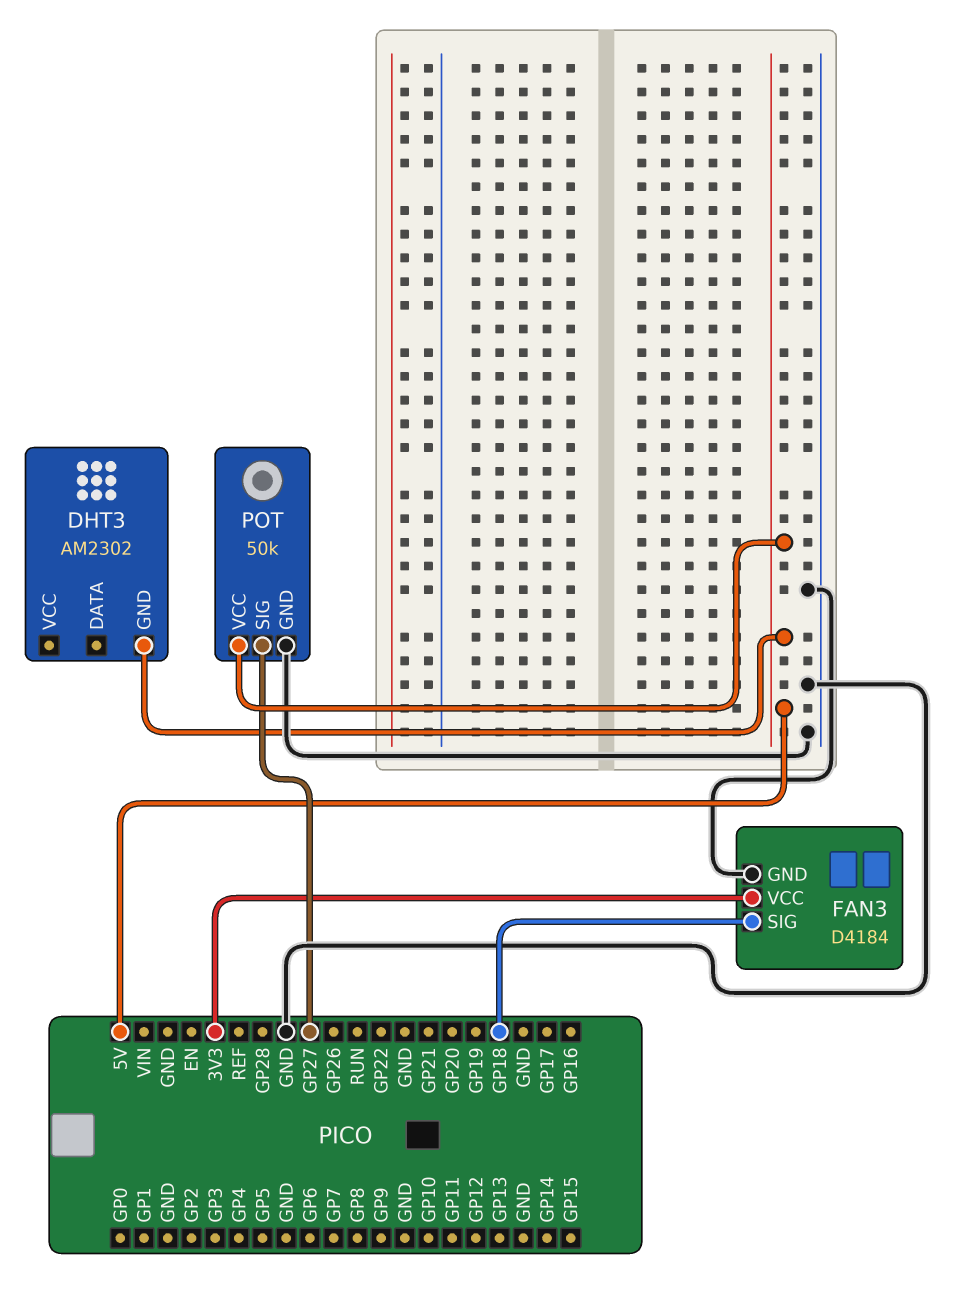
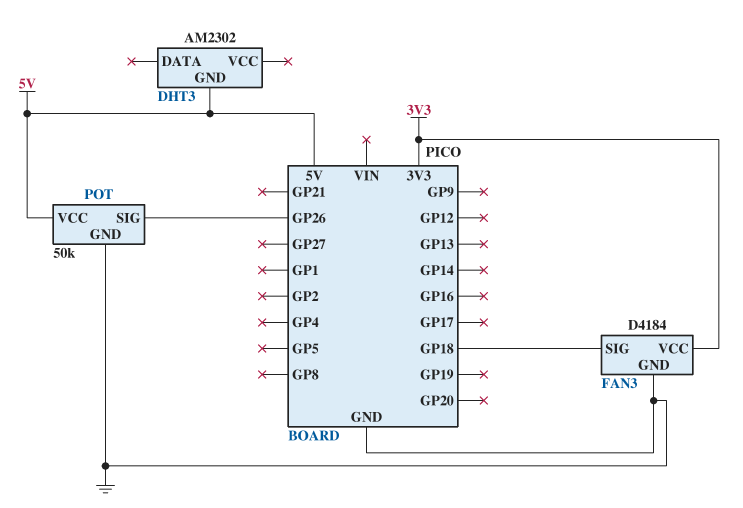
POT pin SIG: GP27 -> GP26

